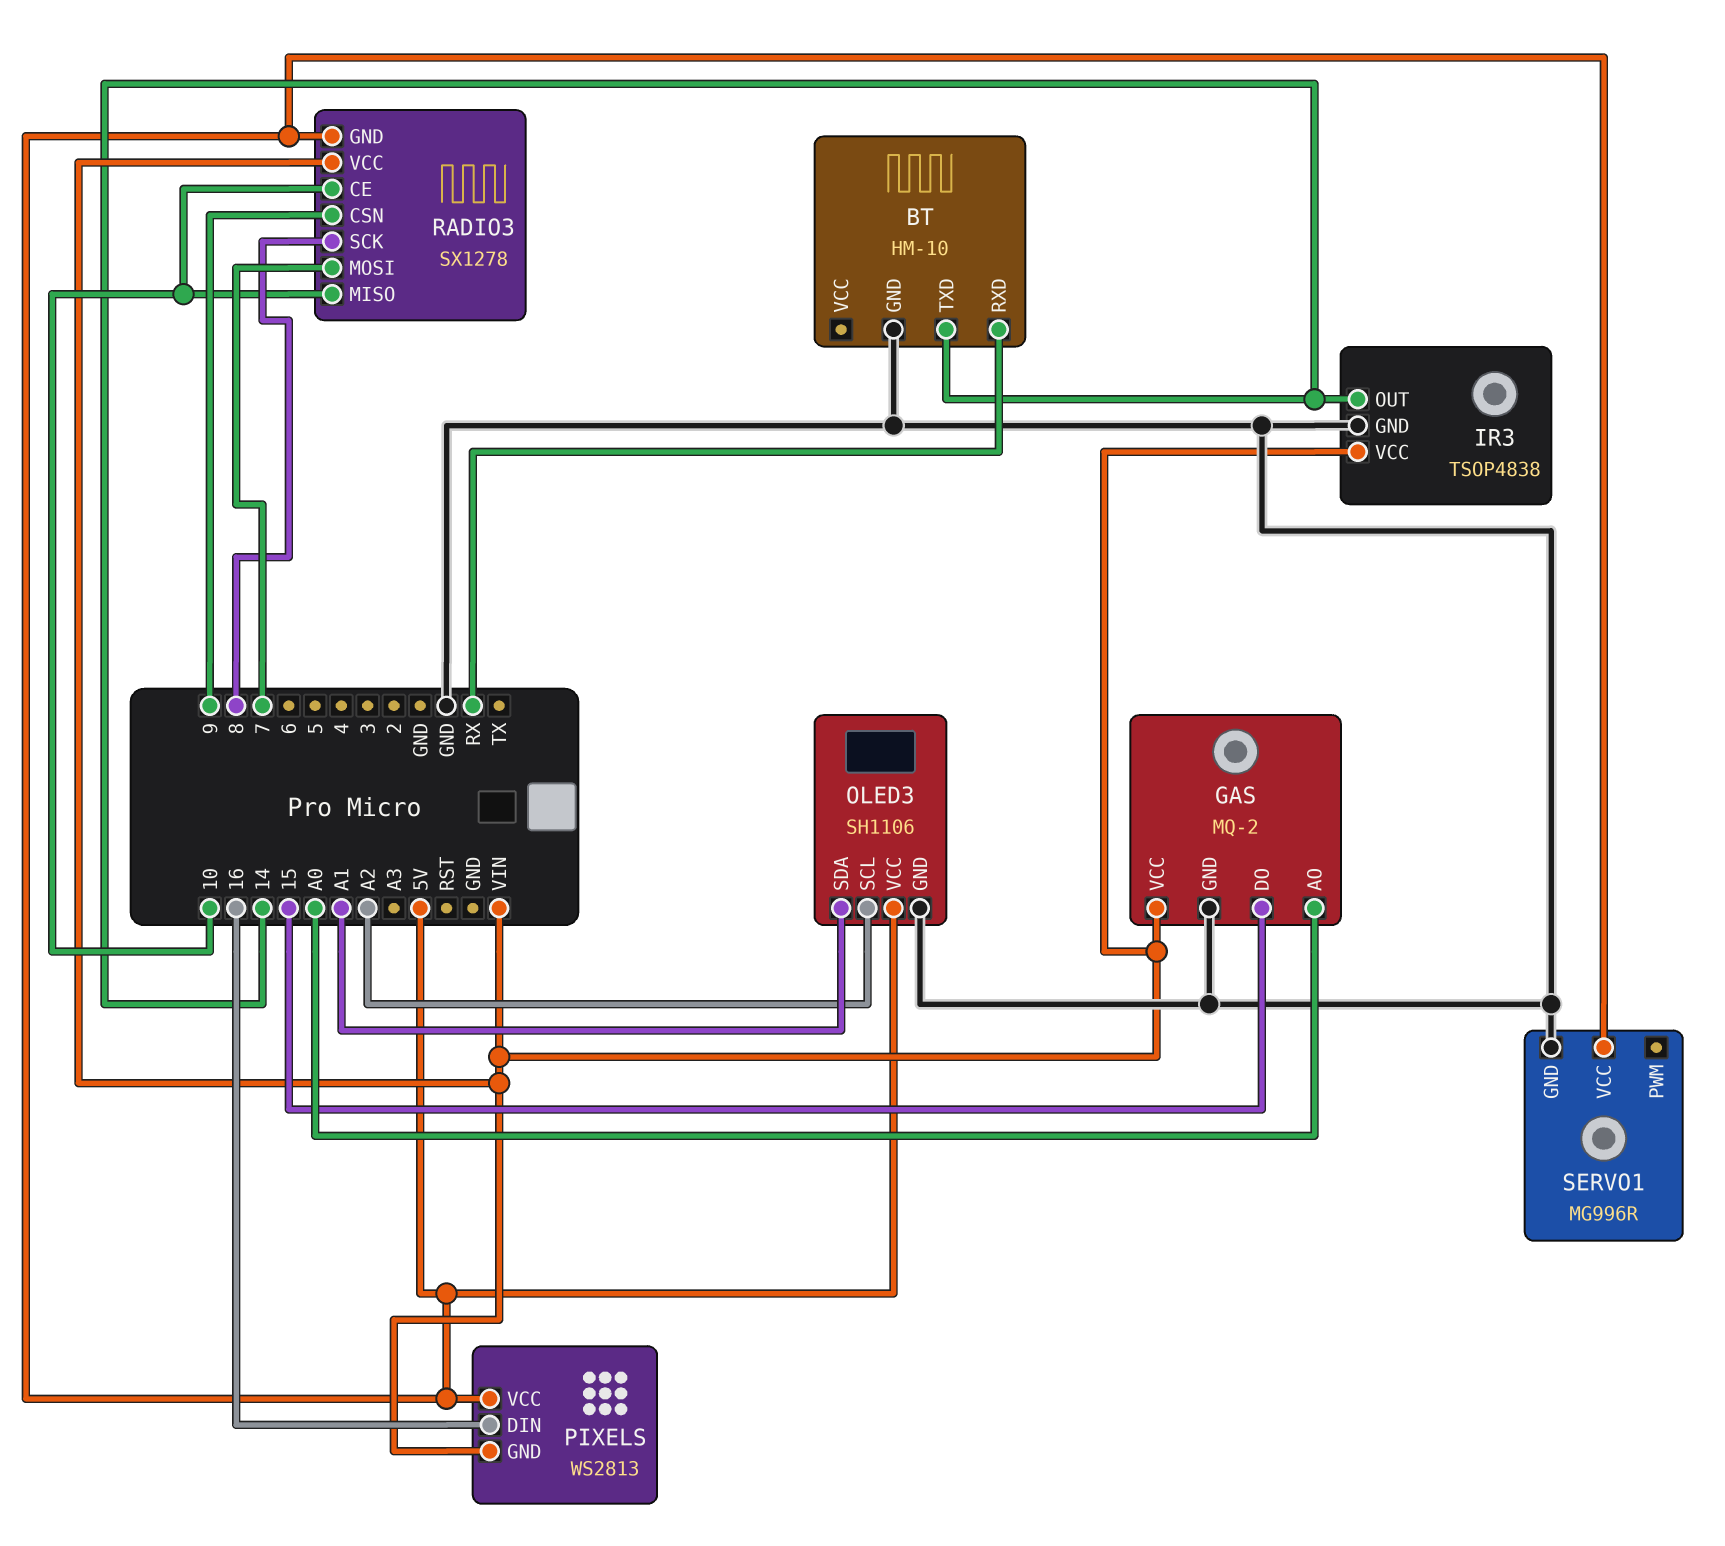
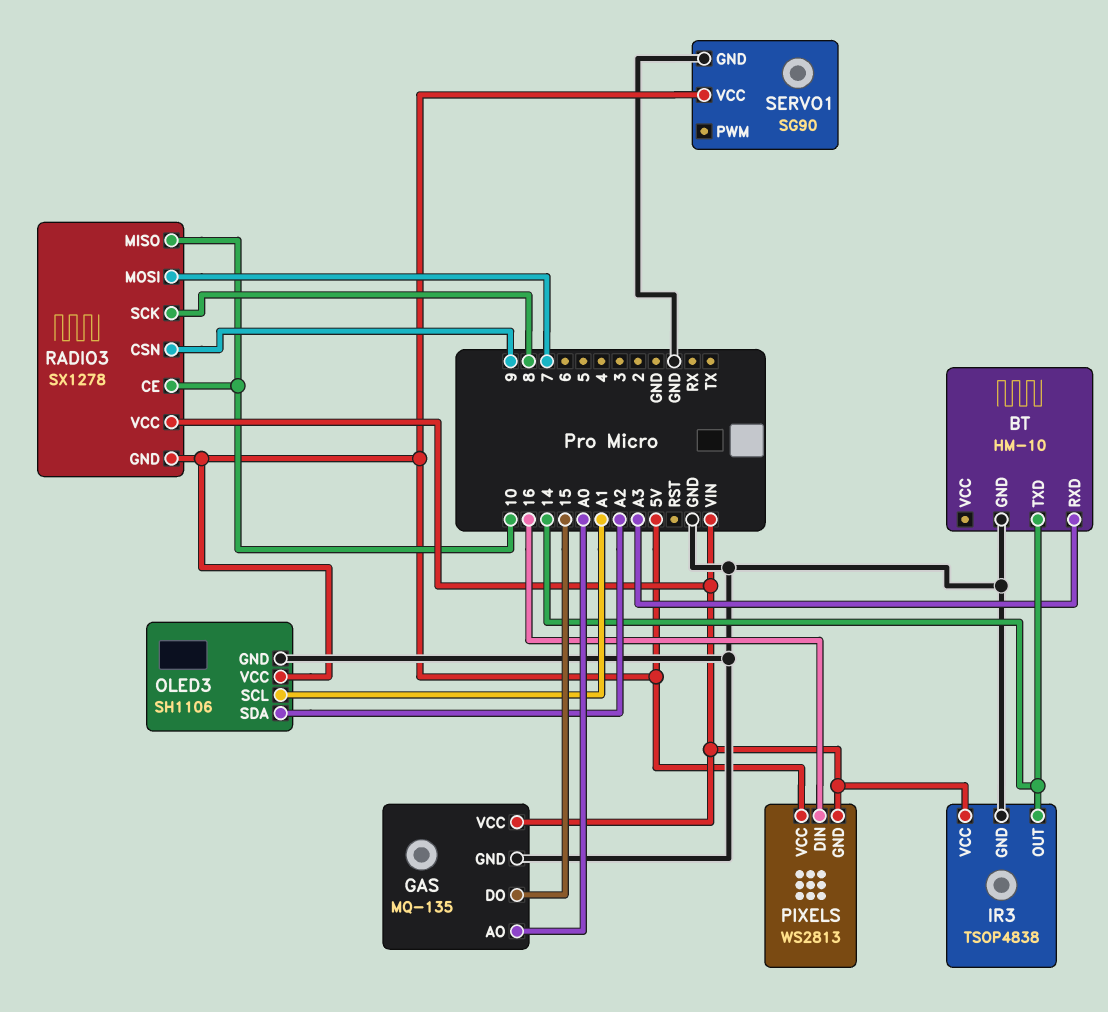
BT pin RXD: RX -> A3
GAS: MQ-2 -> MQ-135
OLED3 pin SCL: A2 -> A1
OLED3 pin SDA: A1 -> A2
SERVO1: MG996R -> SG90

